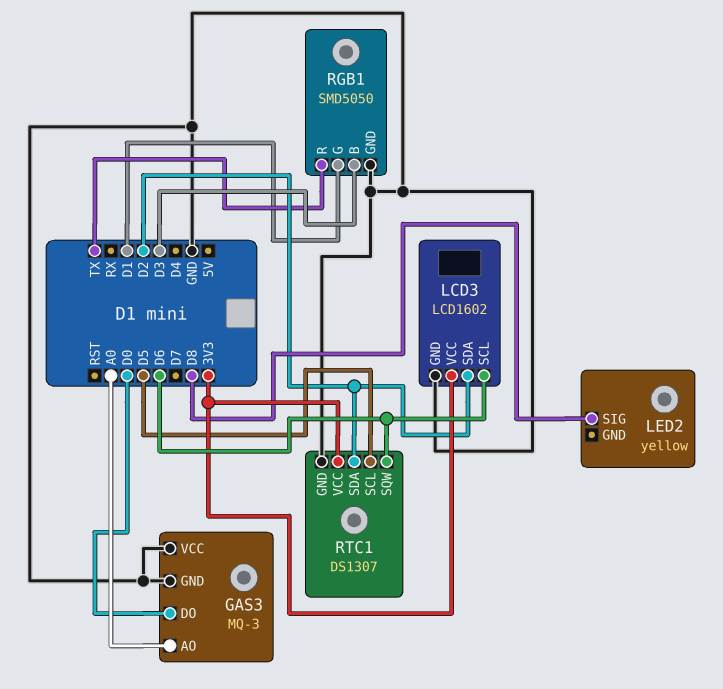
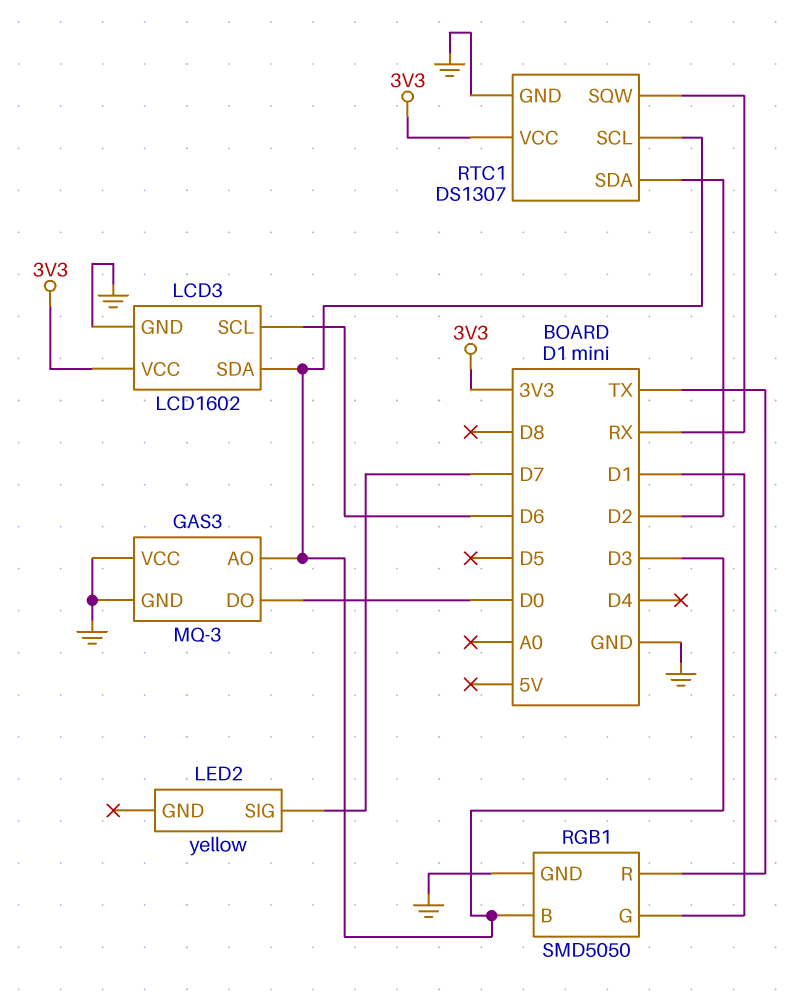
GAS3 pin AO: A0 -> D3
LCD3 pin SDA: D2 -> D3
LED2 pin SIG: D8 -> D7
RTC1 pin SCL: D5 -> D3
RTC1 pin SQW: D6 -> RX

